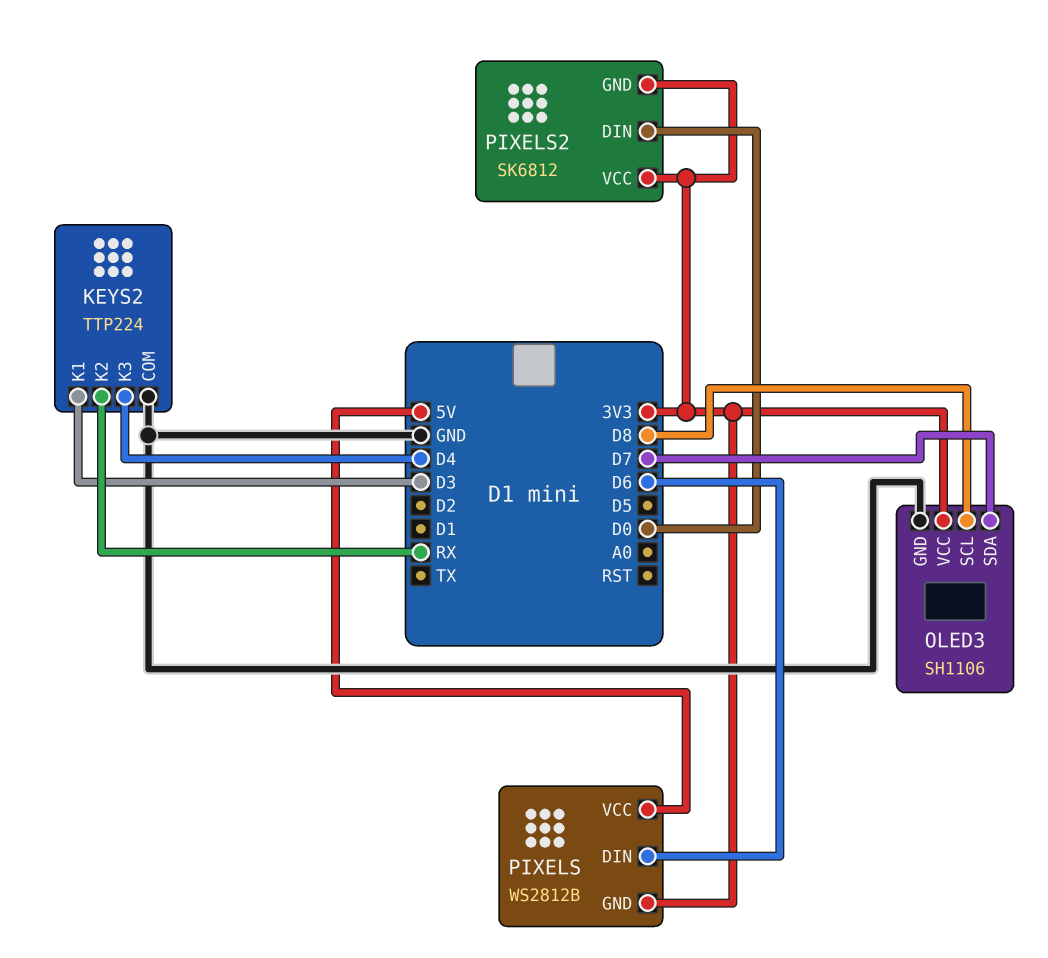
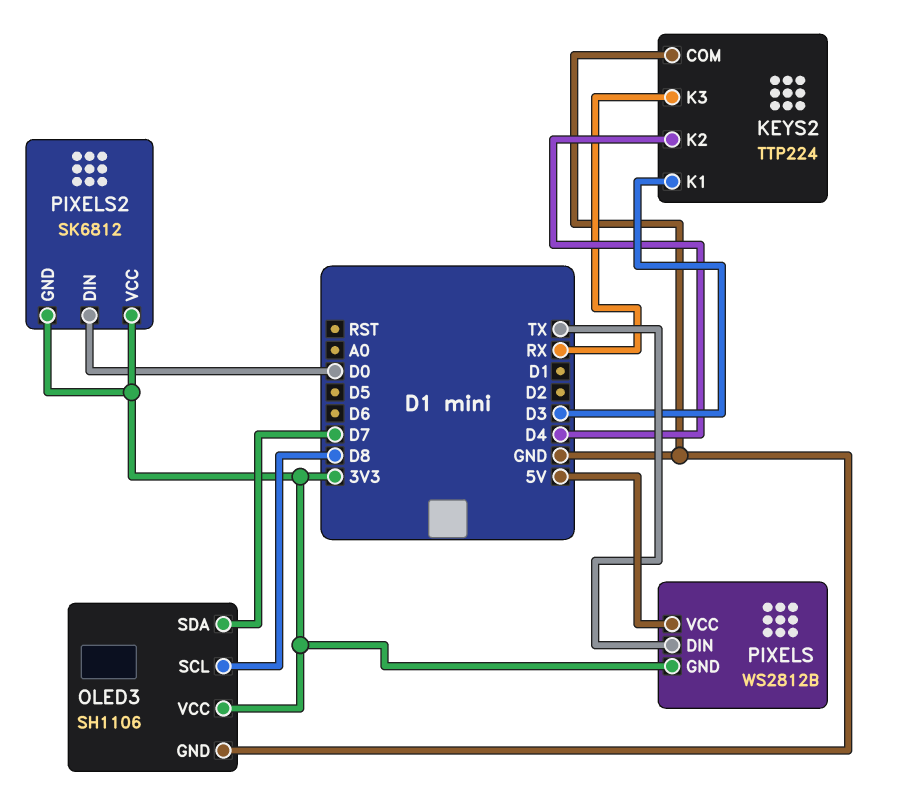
KEYS2 pin K2: RX -> D4
KEYS2 pin K3: D4 -> RX
PIXELS pin DIN: D6 -> TX

